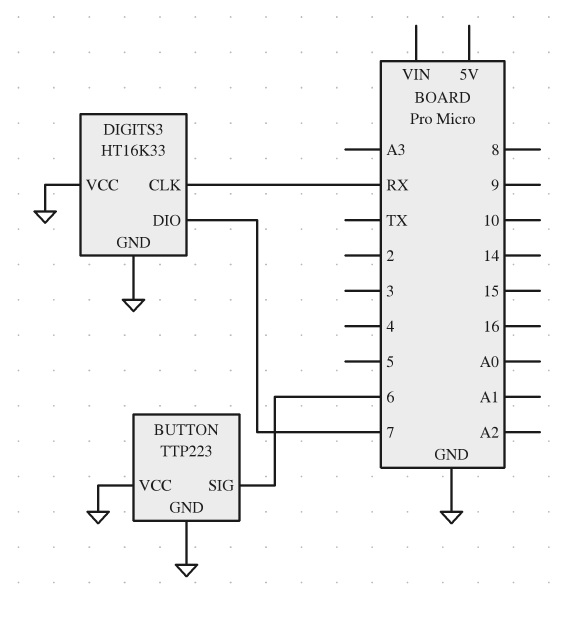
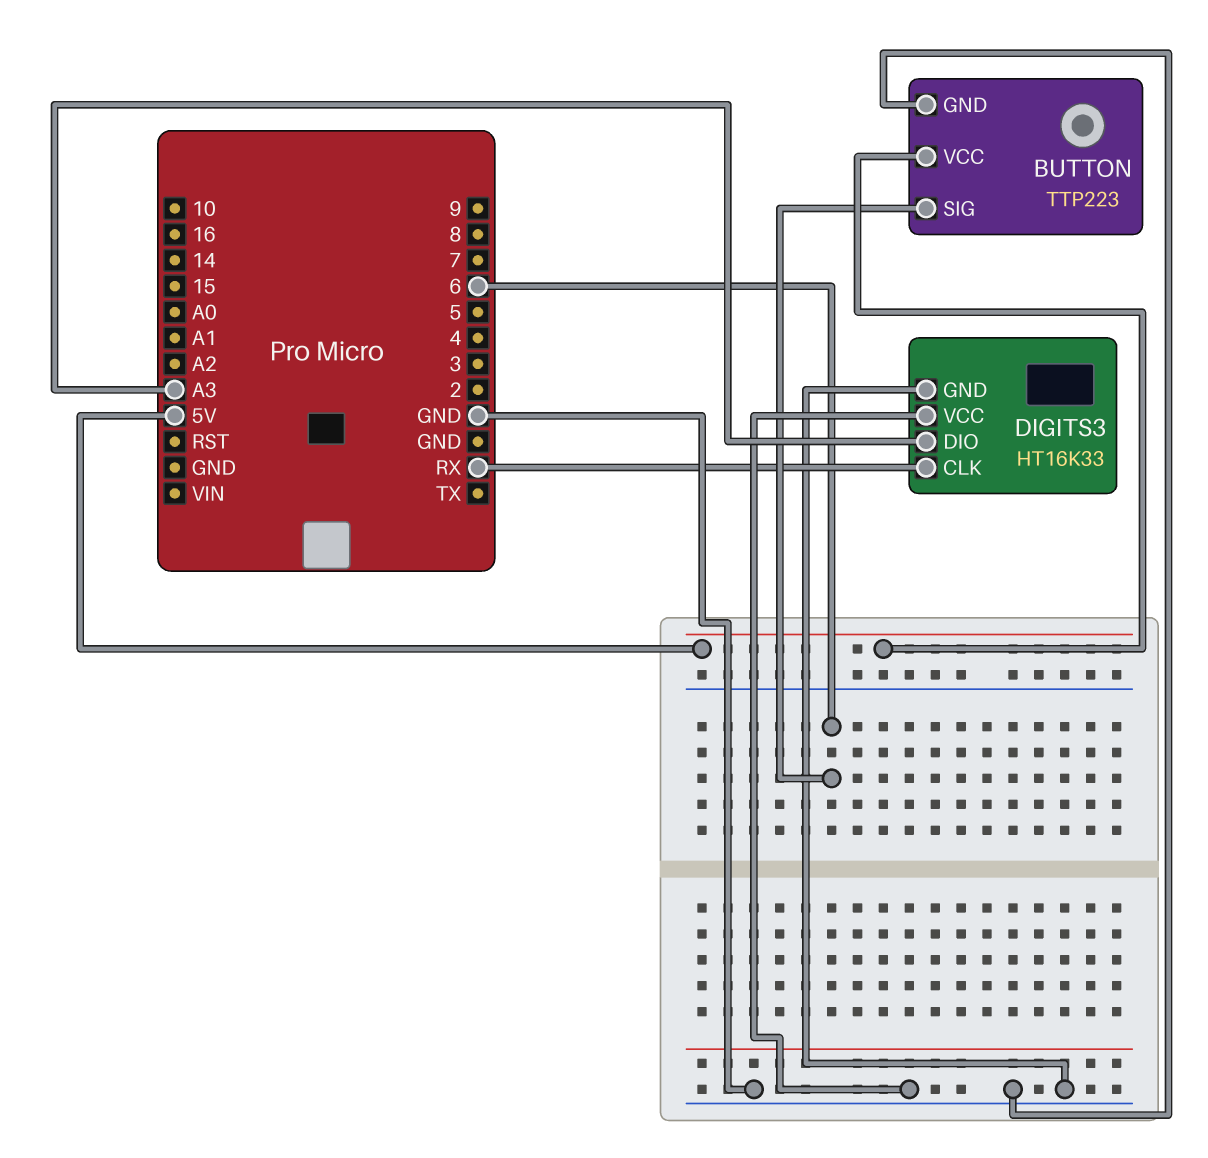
BUTTON pin VCC: GND -> 5V
DIGITS3 pin DIO: 7 -> A3

